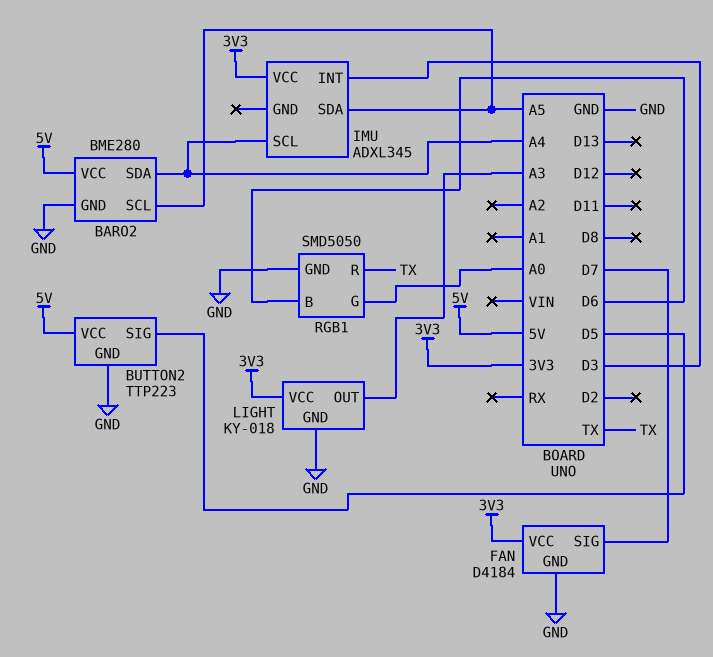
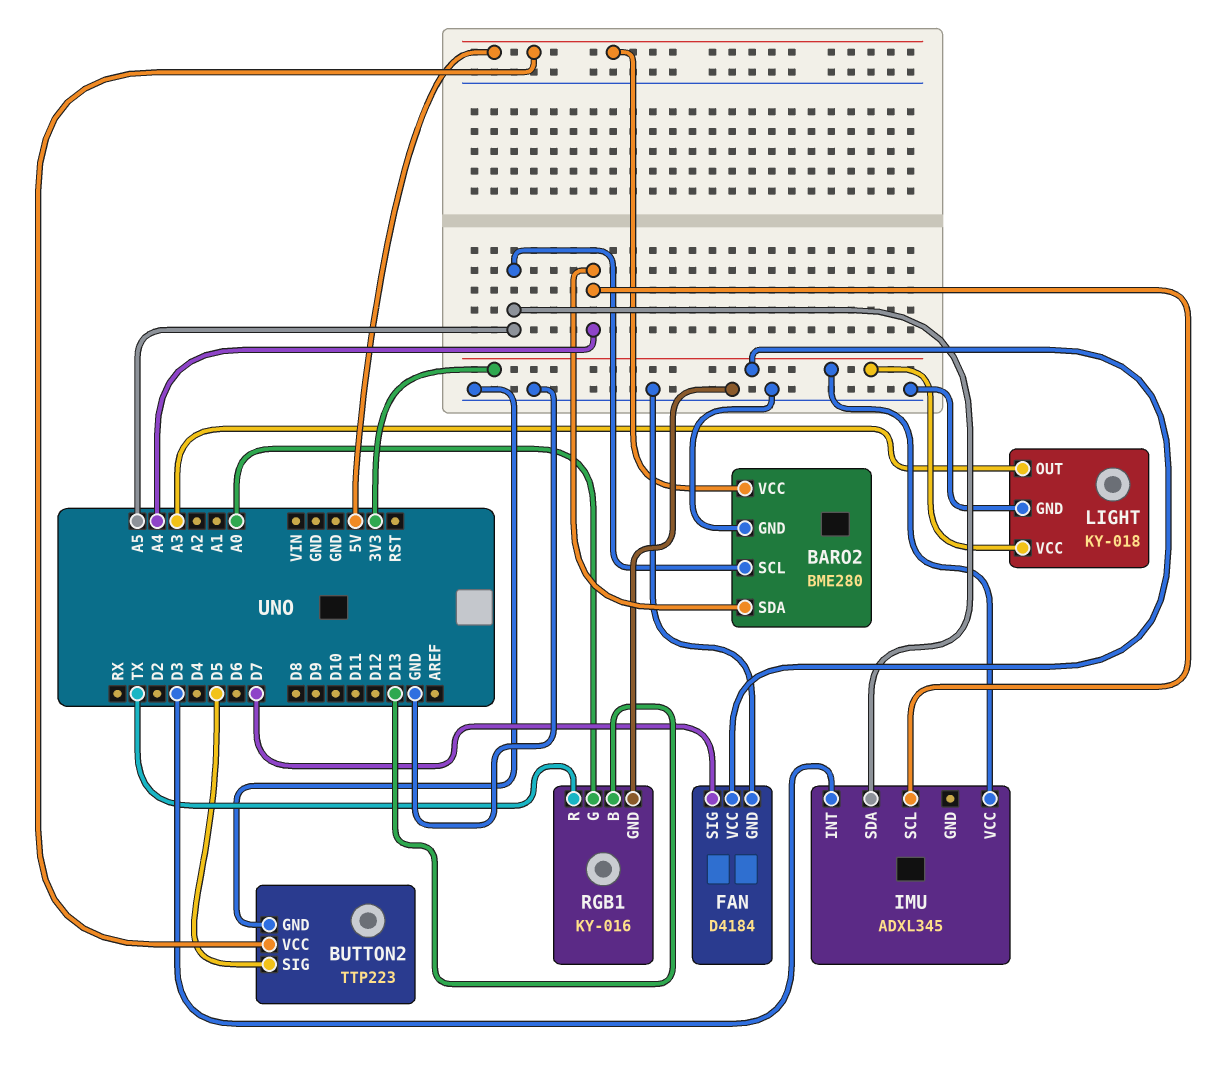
RGB1: SMD5050 -> KY-016
RGB1 pin B: D6 -> D13

